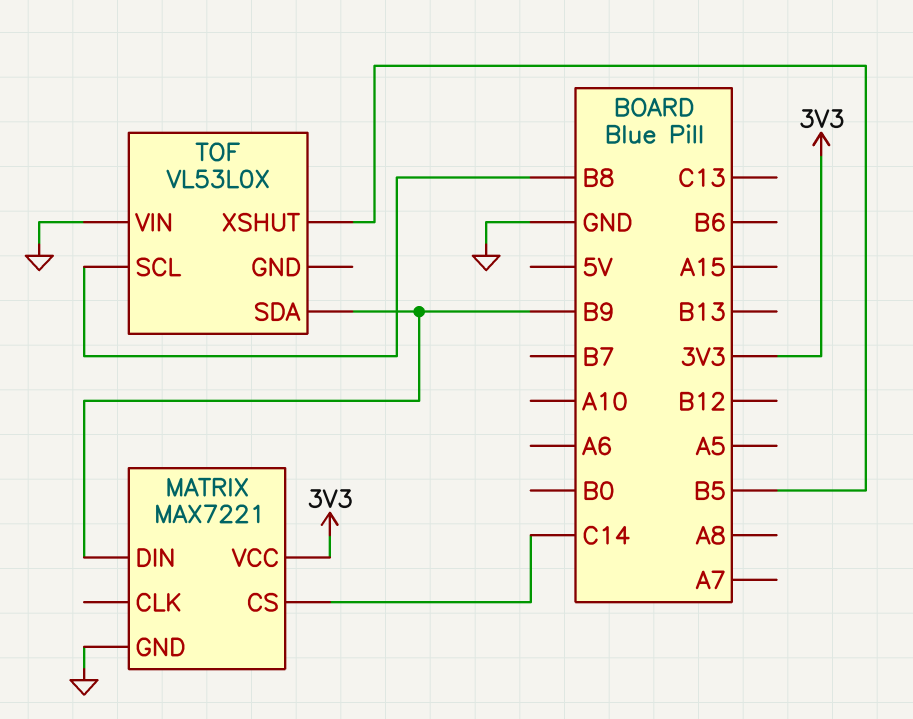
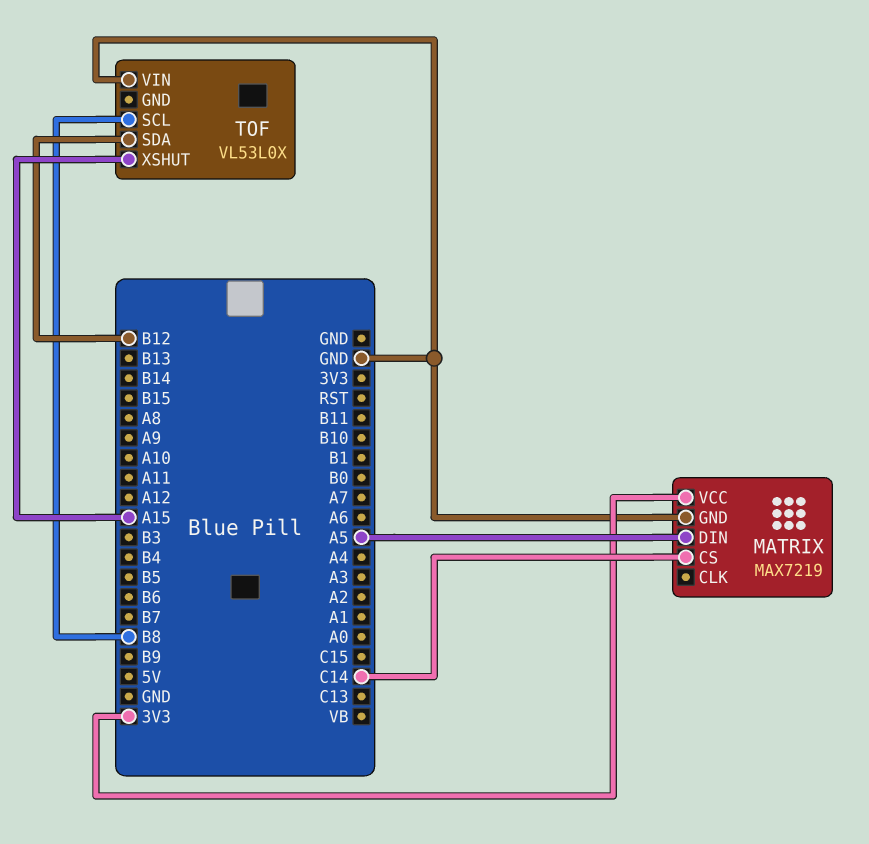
MATRIX: MAX7221 -> MAX7219
MATRIX pin DIN: B9 -> A5
TOF pin SDA: B9 -> B12
TOF pin XSHUT: B5 -> A15

